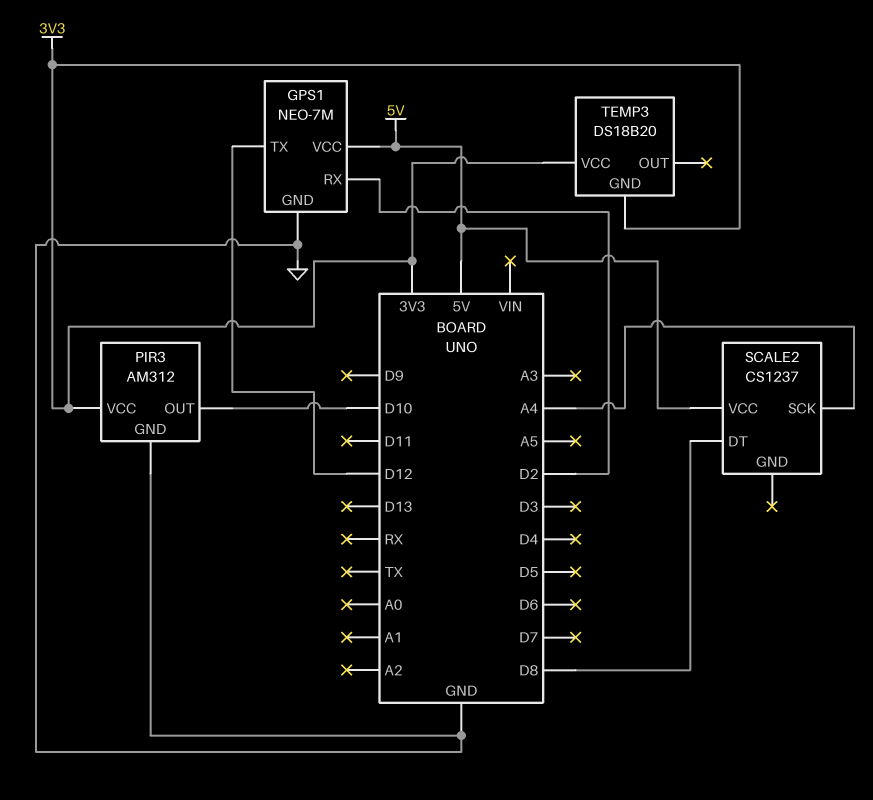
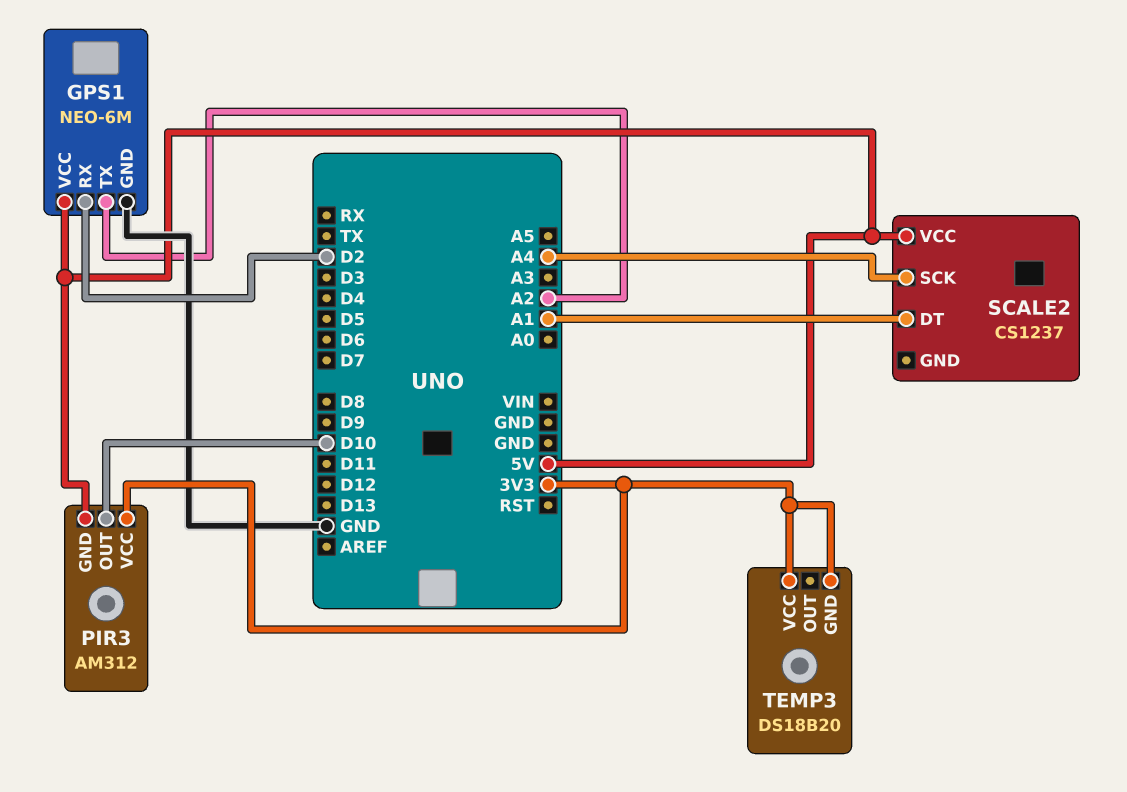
GPS1: NEO-7M -> NEO-6M
GPS1 pin TX: D12 -> A2
PIR3 pin GND: GND -> 5V
SCALE2 pin DT: D8 -> A1

